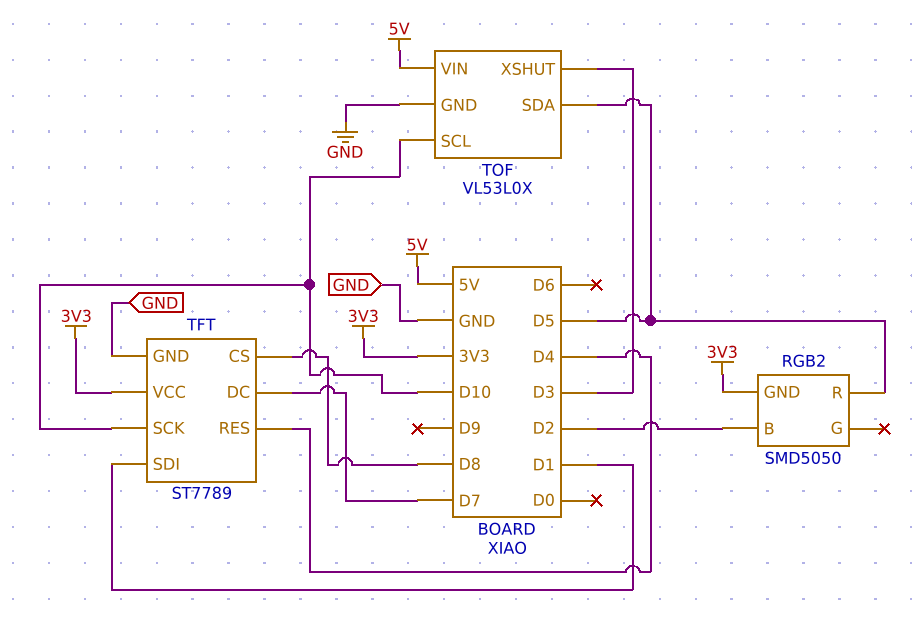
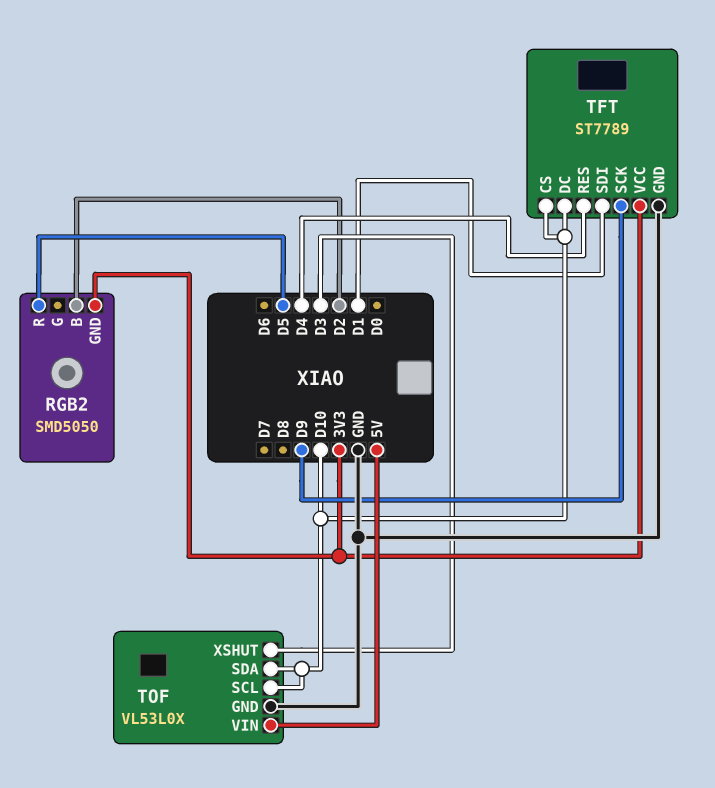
TFT pin CS: D8 -> D10
TFT pin DC: D7 -> D10
TFT pin SCK: D10 -> D9
TOF pin SDA: D5 -> D10

